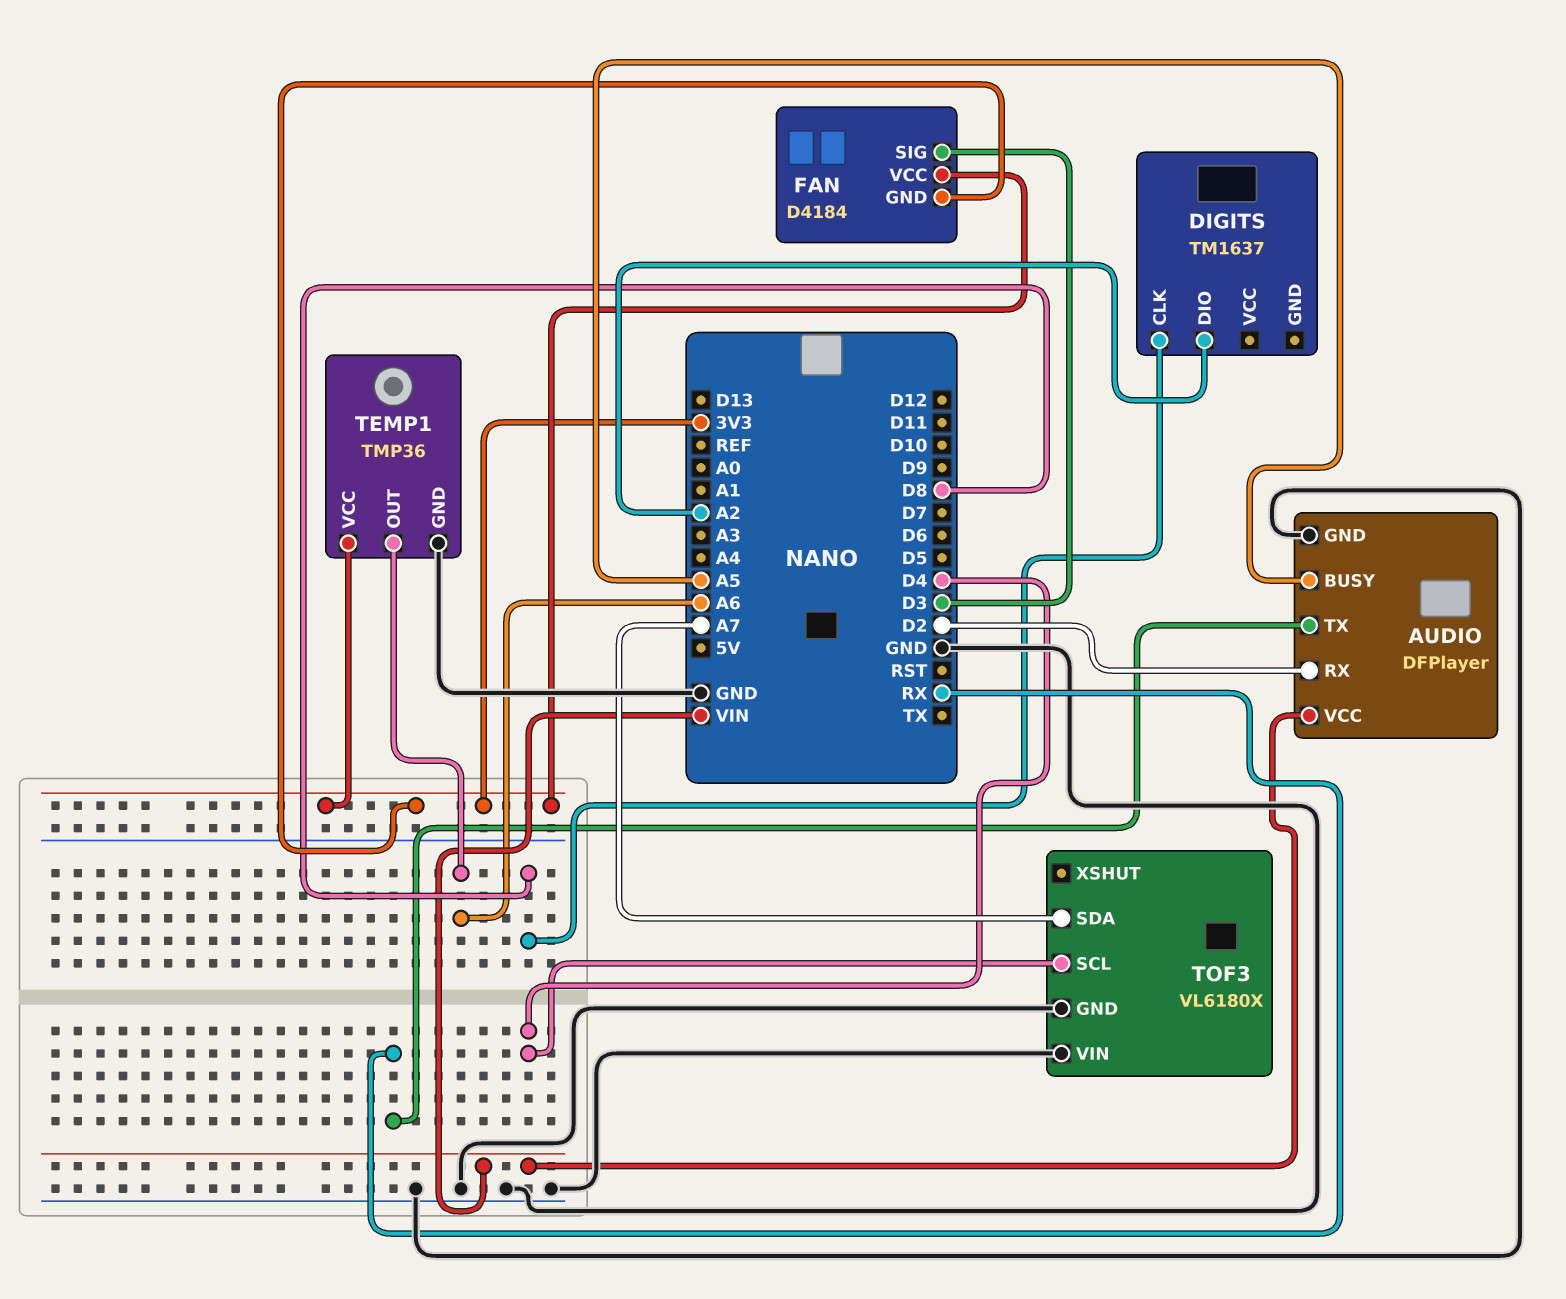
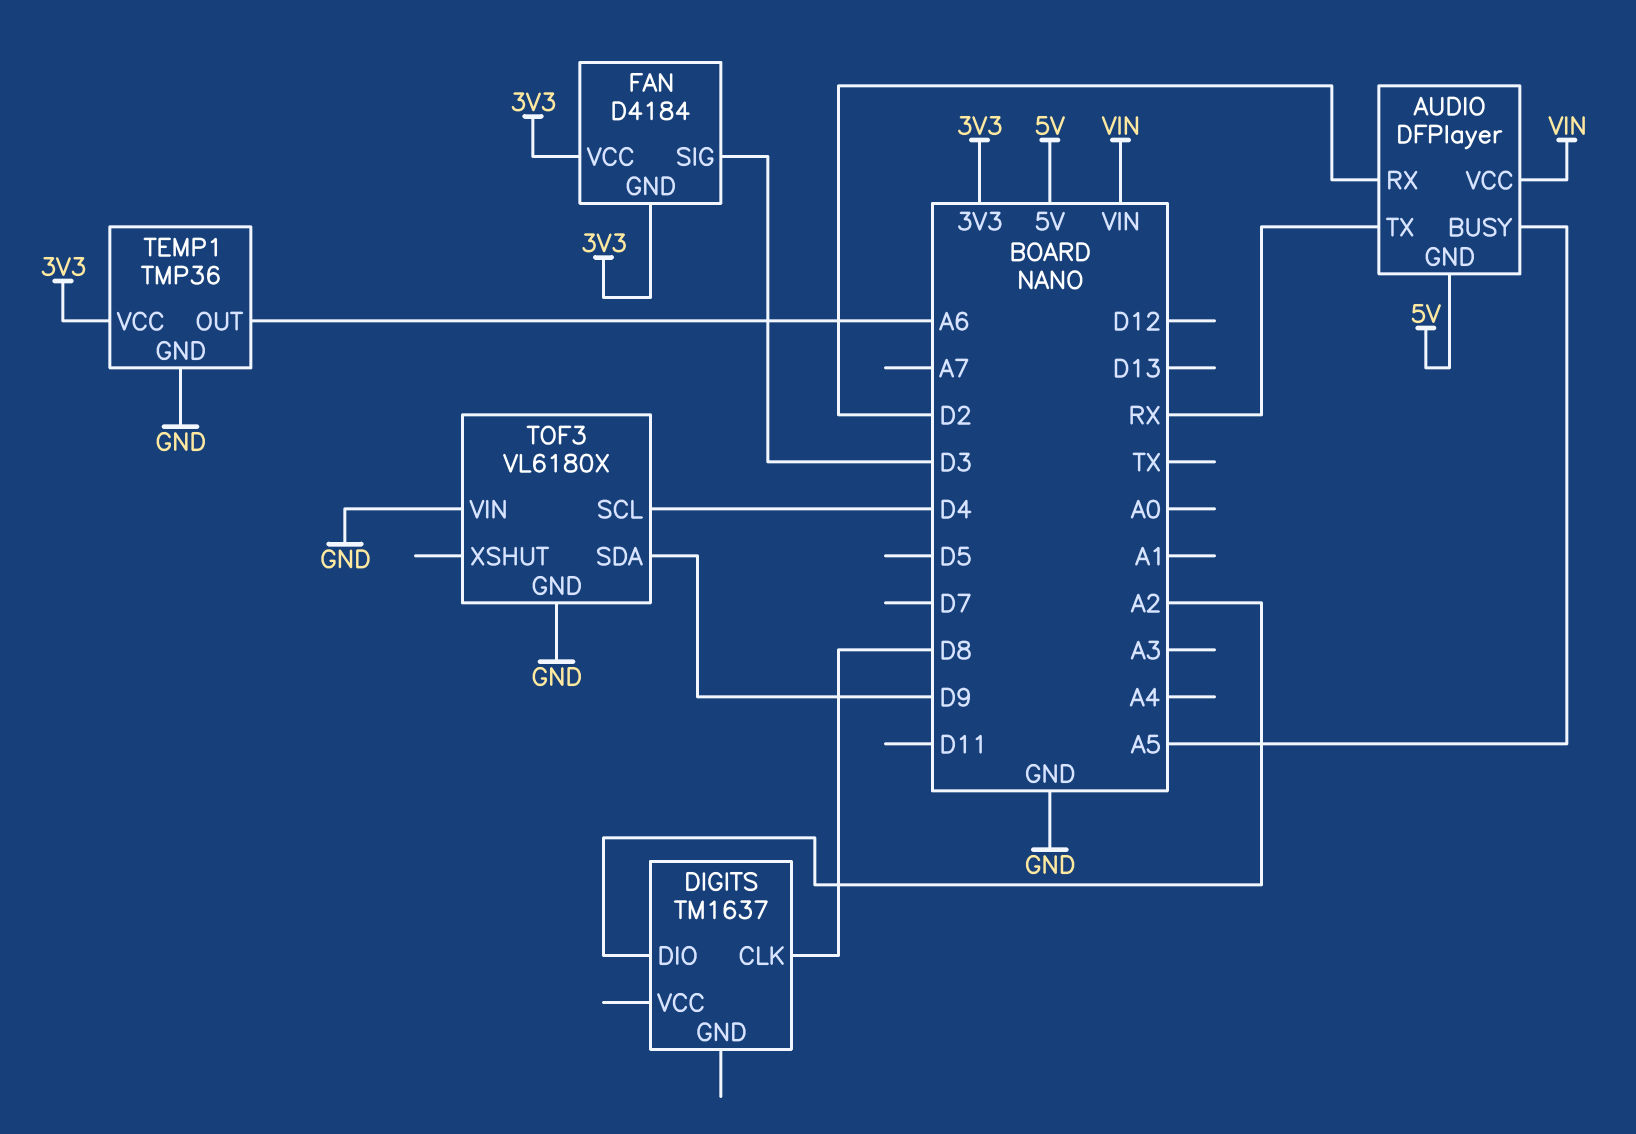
AUDIO pin GND: GND -> 5V
TOF3 pin SDA: A7 -> D9

